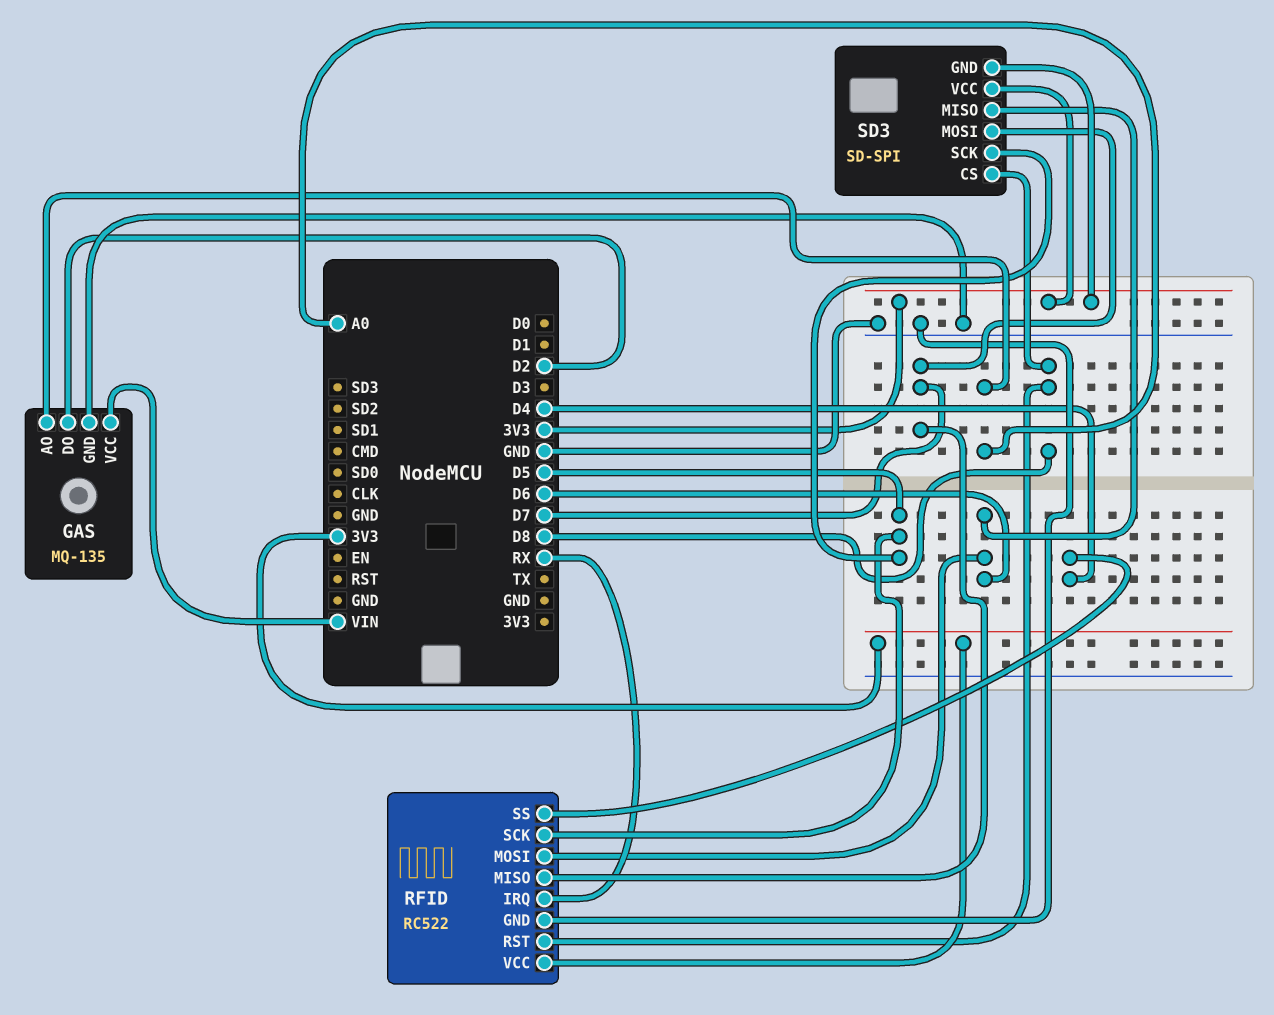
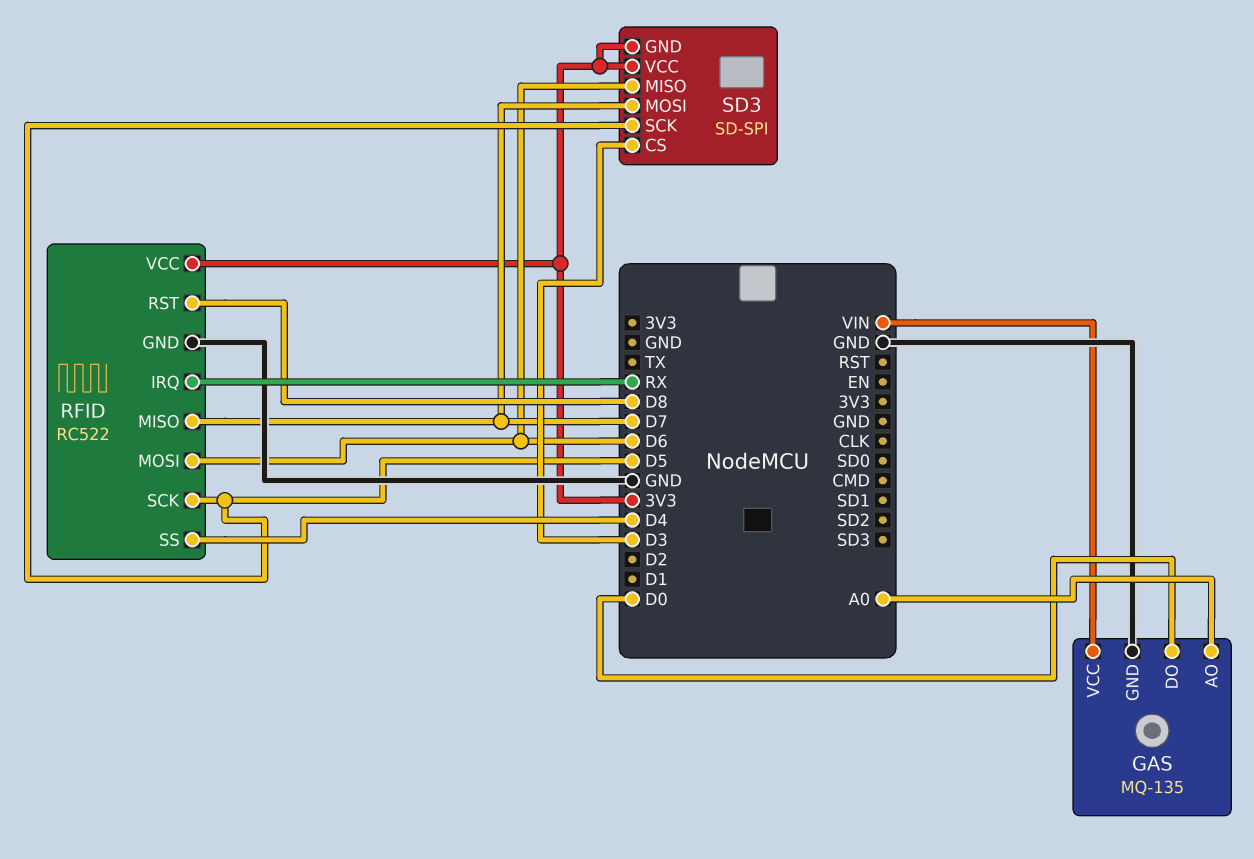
GAS pin DO: D2 -> D0
SD3 pin CS: D8 -> D3

